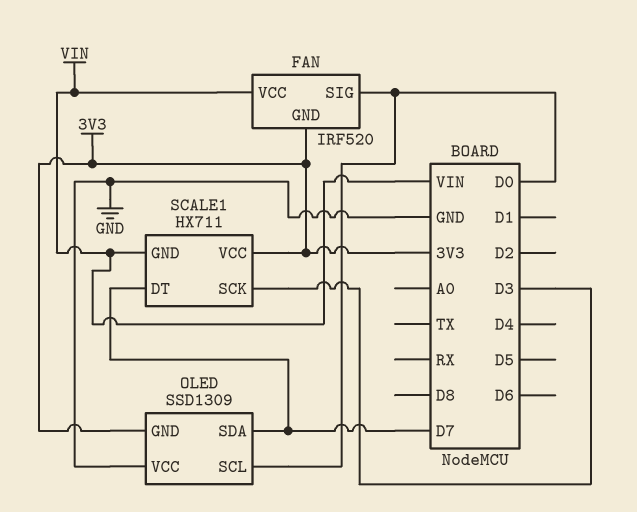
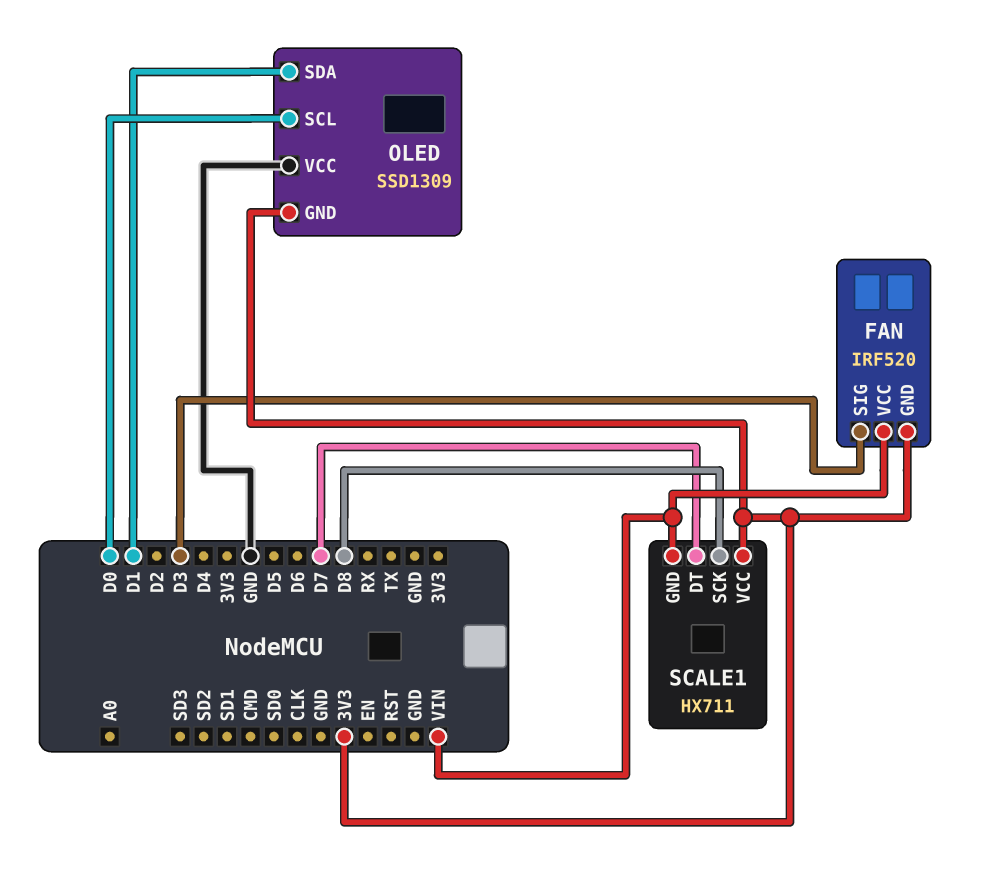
FAN pin SIG: D0 -> D3
OLED pin SDA: D7 -> D1
SCALE1 pin SCK: D3 -> D8

